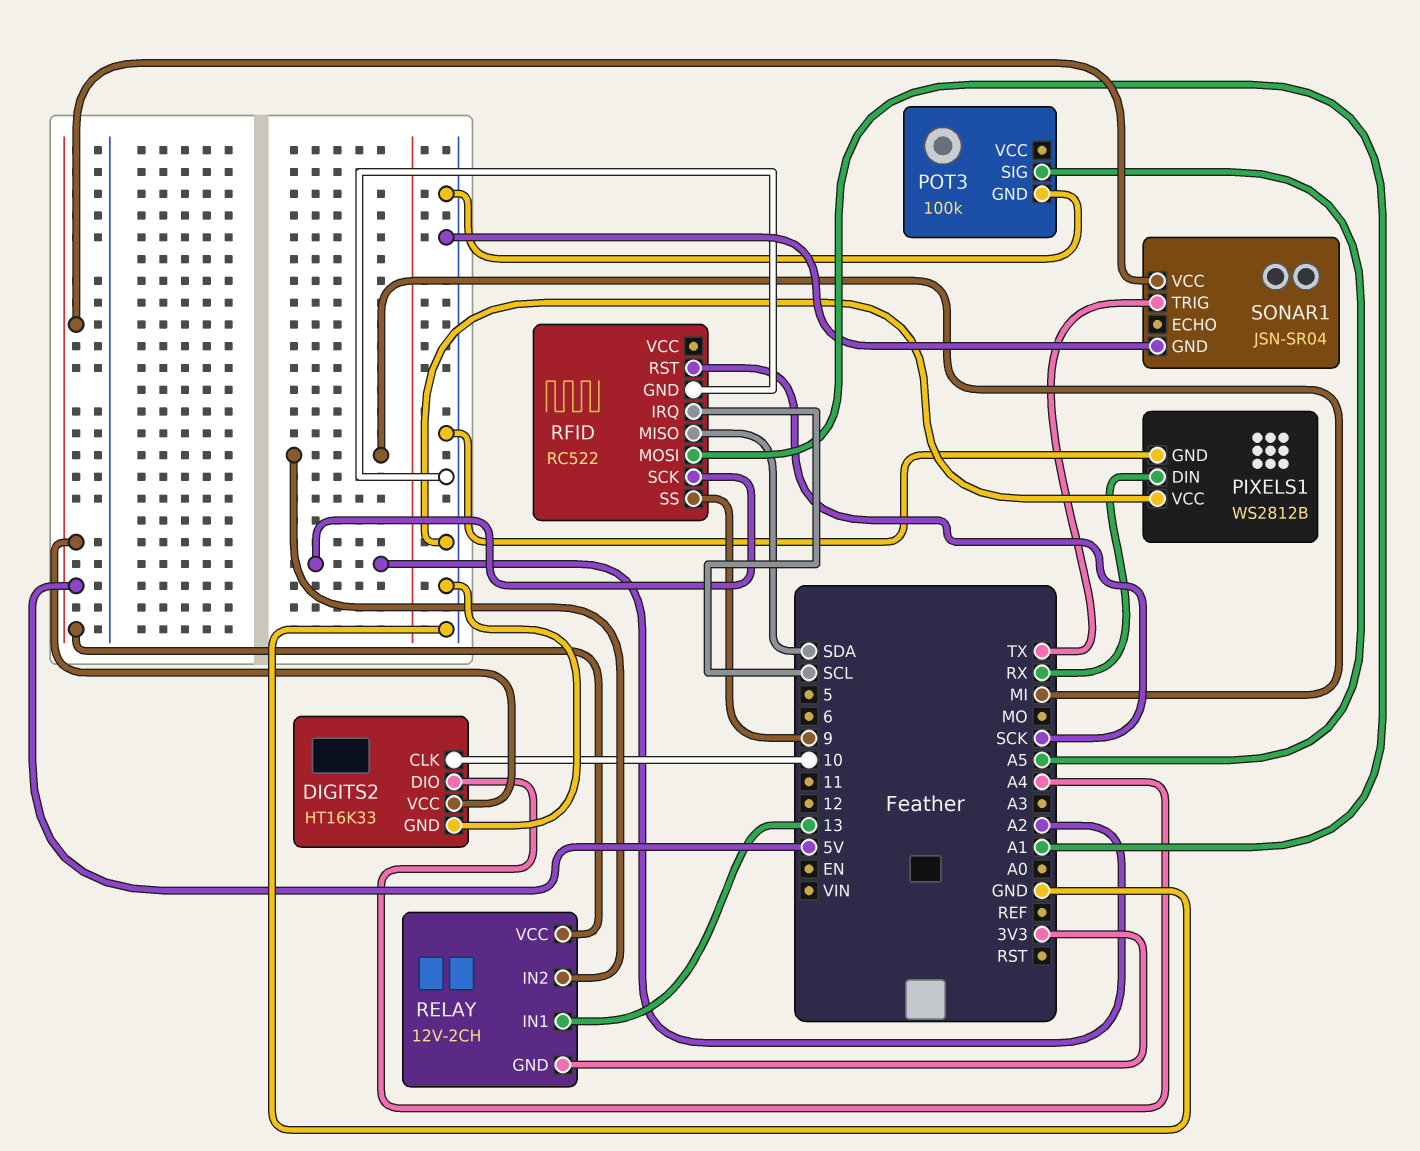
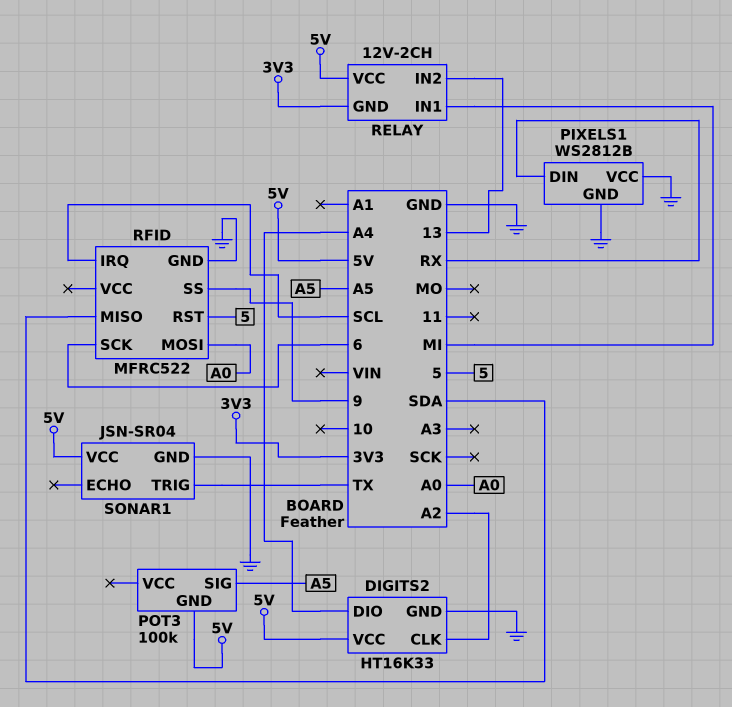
DIGITS2 pin CLK: 10 -> A2
POT3 pin GND: GND -> 5V
RELAY pin IN1: 13 -> MI
RELAY pin IN2: MI -> 13
RFID: RC522 -> MFRC522
RFID pin MOSI: A1 -> A0
RFID pin RST: SCK -> 5
RFID pin SCK: A2 -> 6

